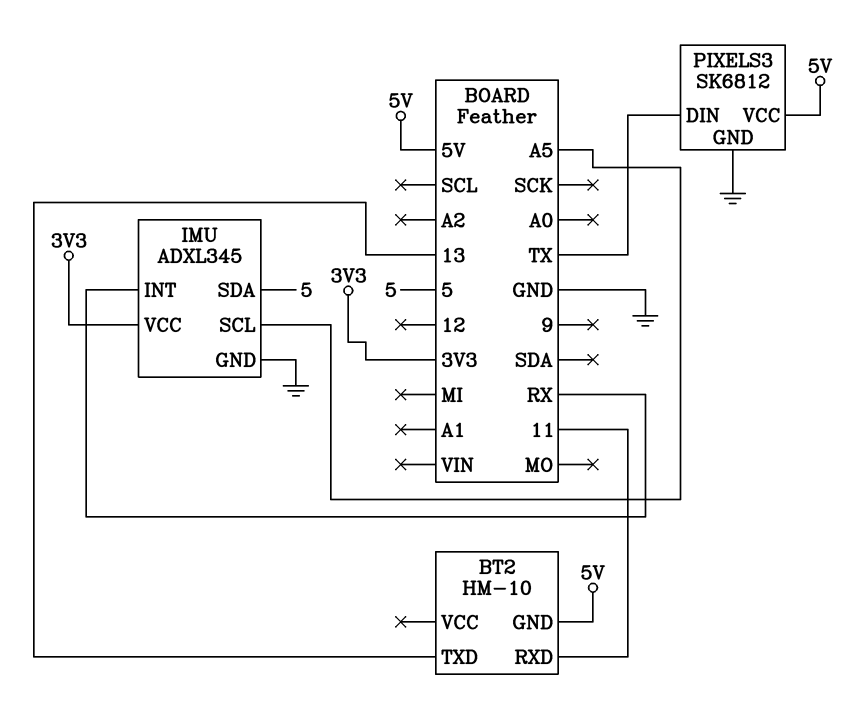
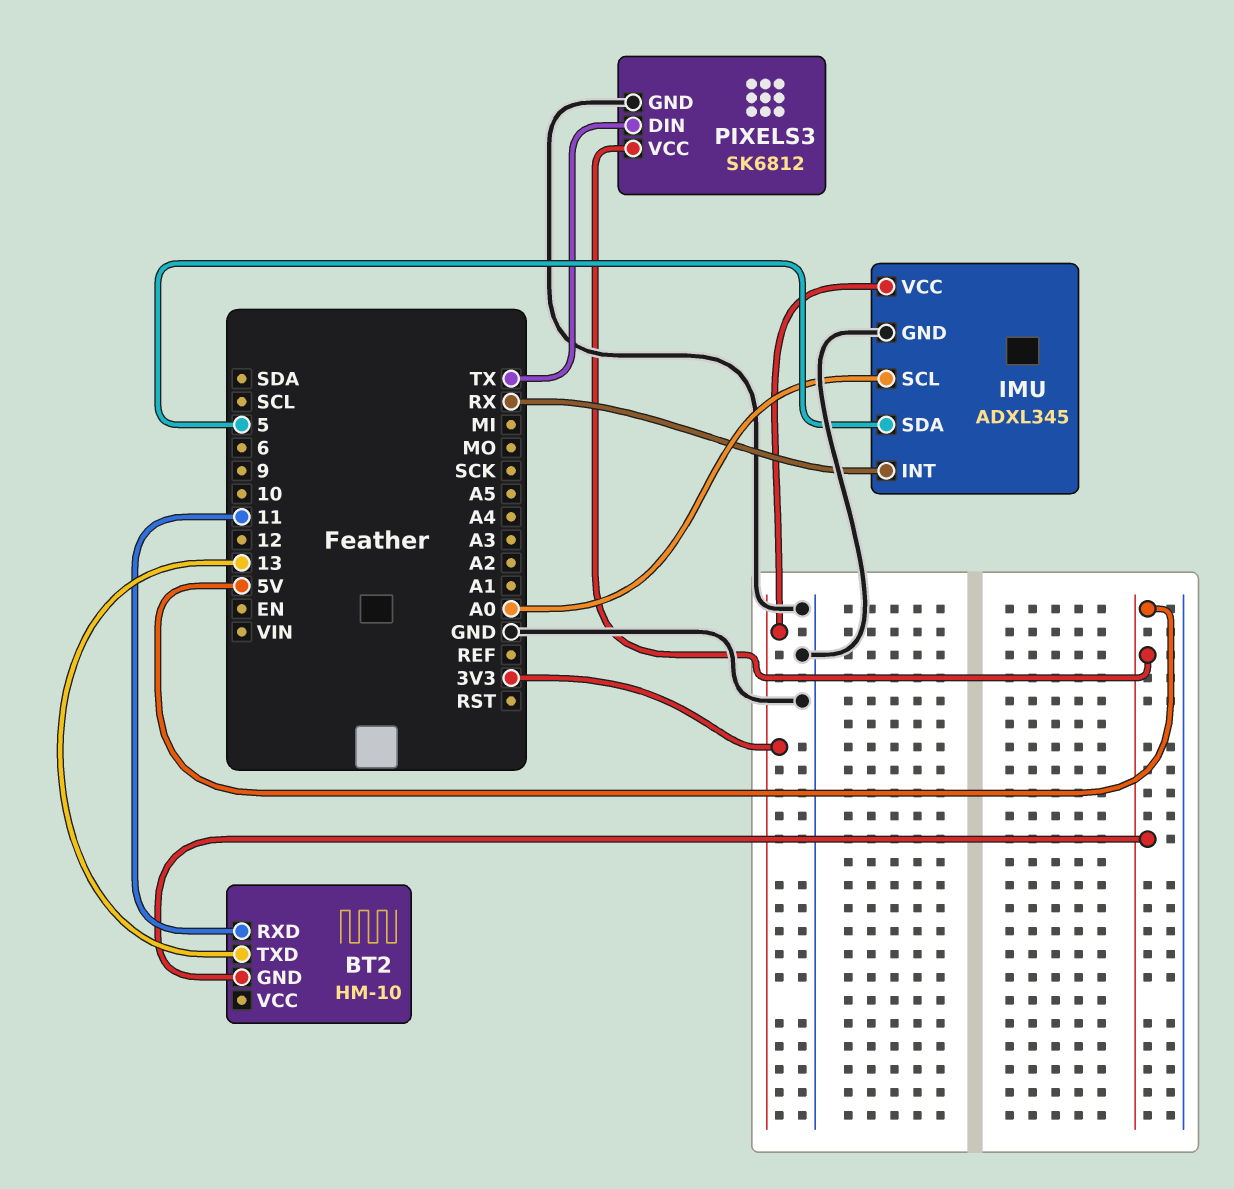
IMU pin SCL: A5 -> A0

